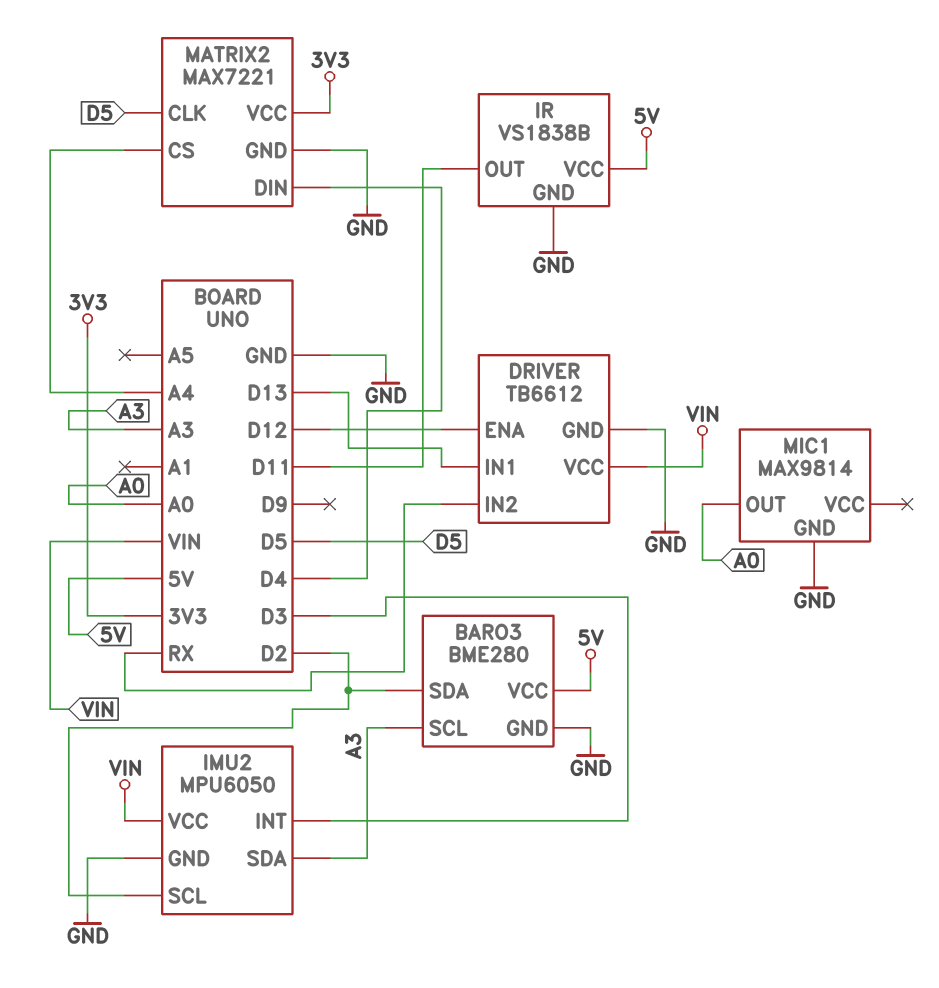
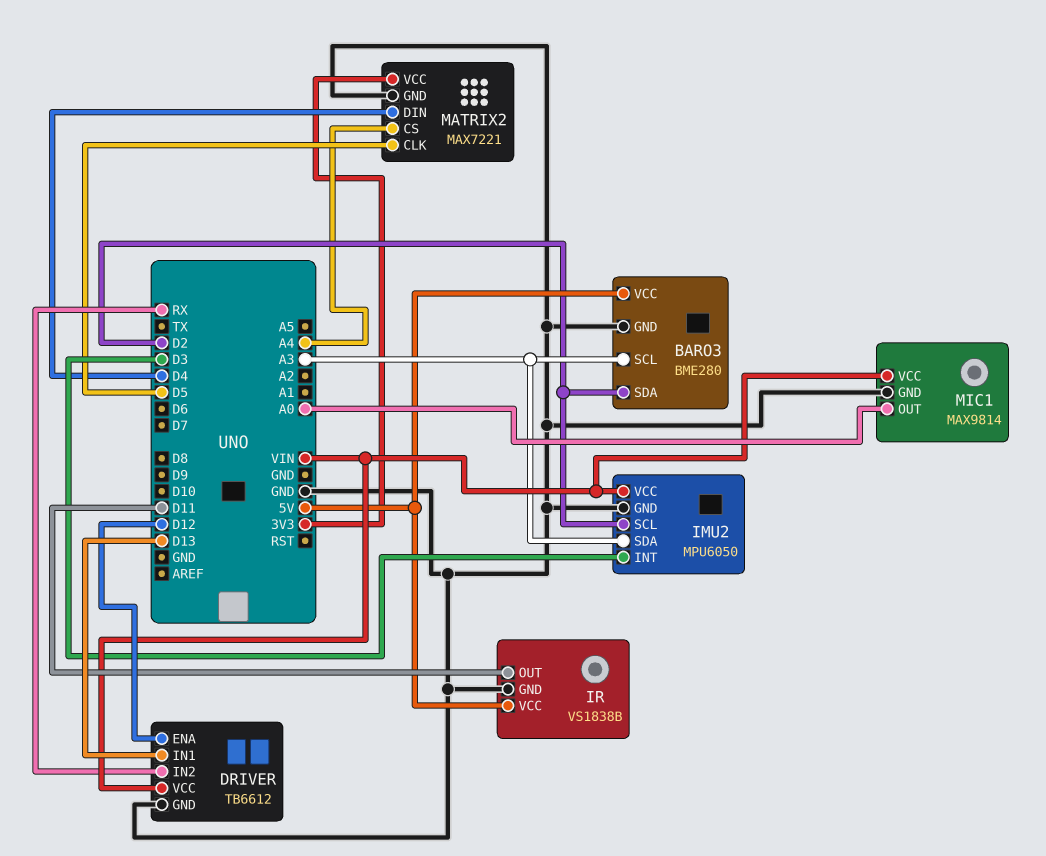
MIC1 pin VCC: none -> VIN

